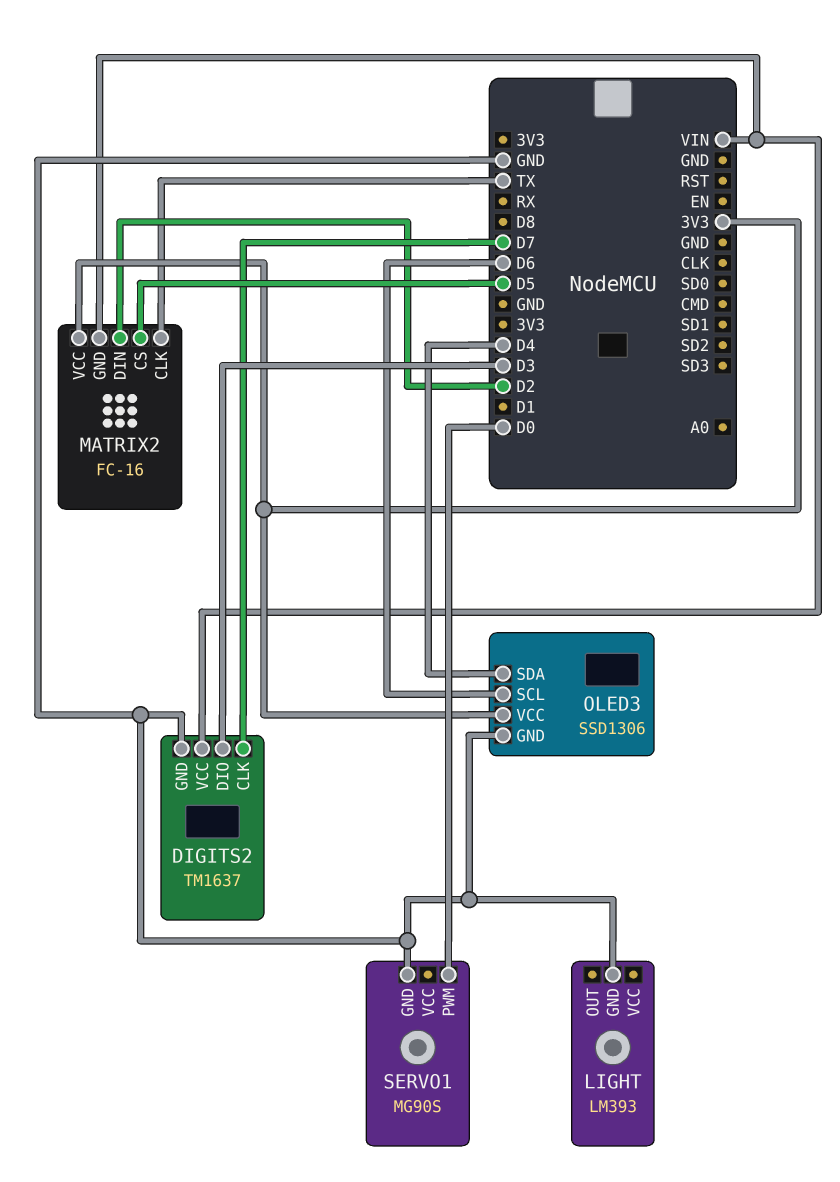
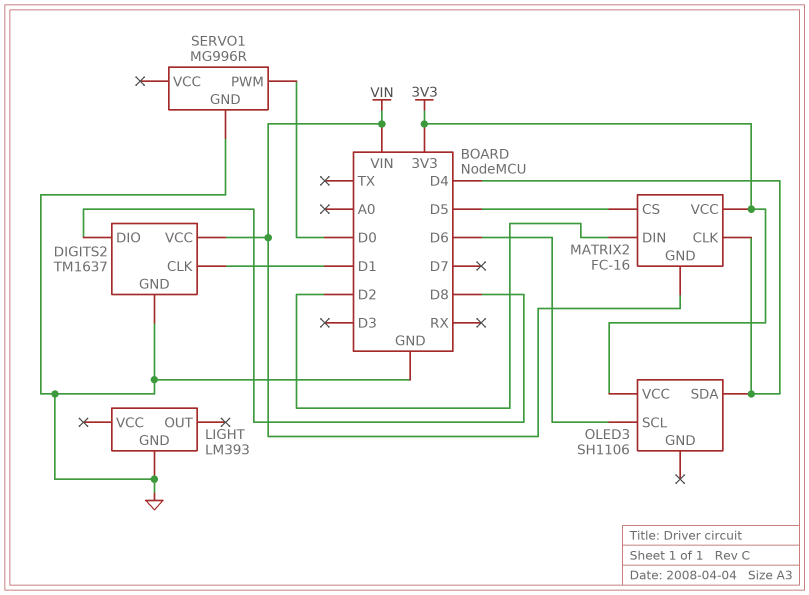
DIGITS2 pin CLK: D7 -> D1
DIGITS2 pin DIO: D3 -> D8
MATRIX2 pin CLK: TX -> D4
OLED3: SSD1306 -> SH1106
OLED3 pin GND: GND -> none
SERVO1: MG90S -> MG996R

